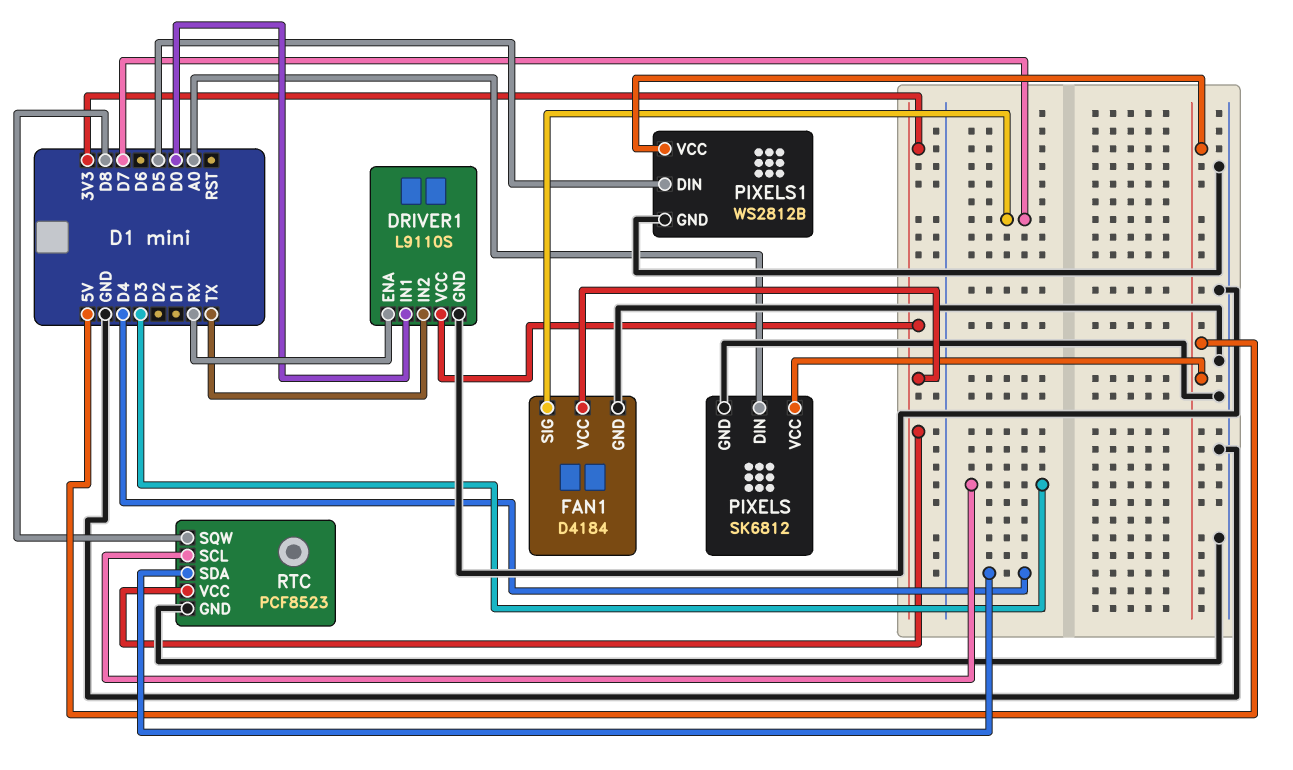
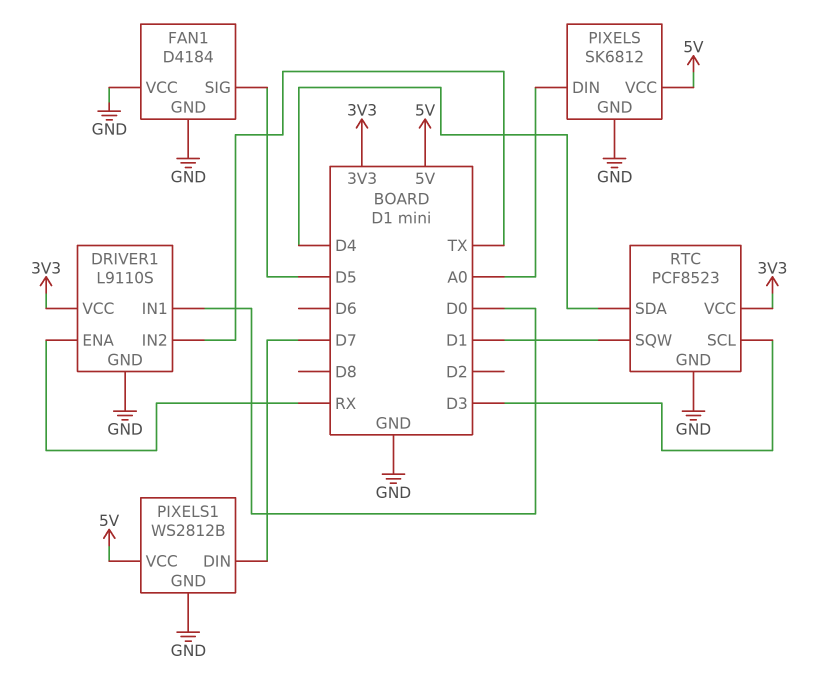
FAN1 pin SIG: D7 -> D5
FAN1 pin VCC: 3V3 -> GND
PIXELS1 pin DIN: D5 -> D7
RTC pin SQW: D8 -> D1

